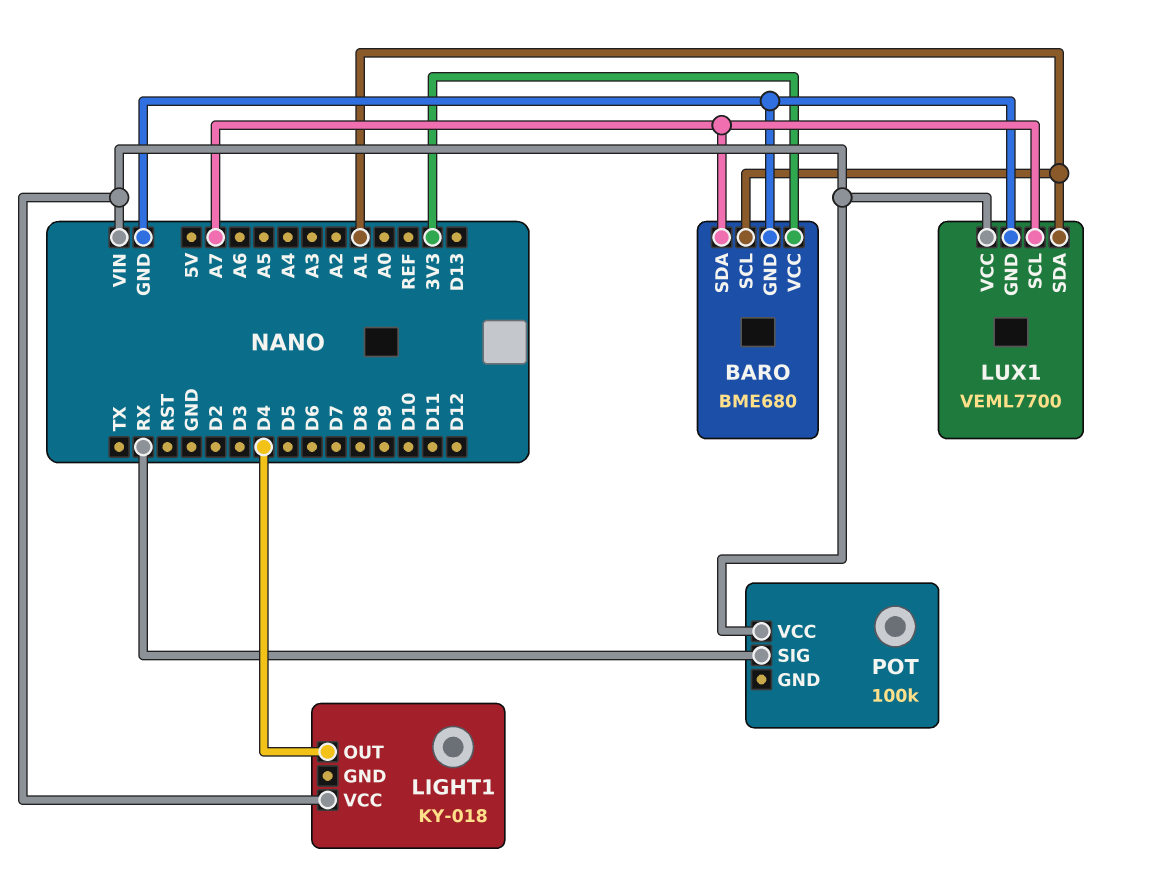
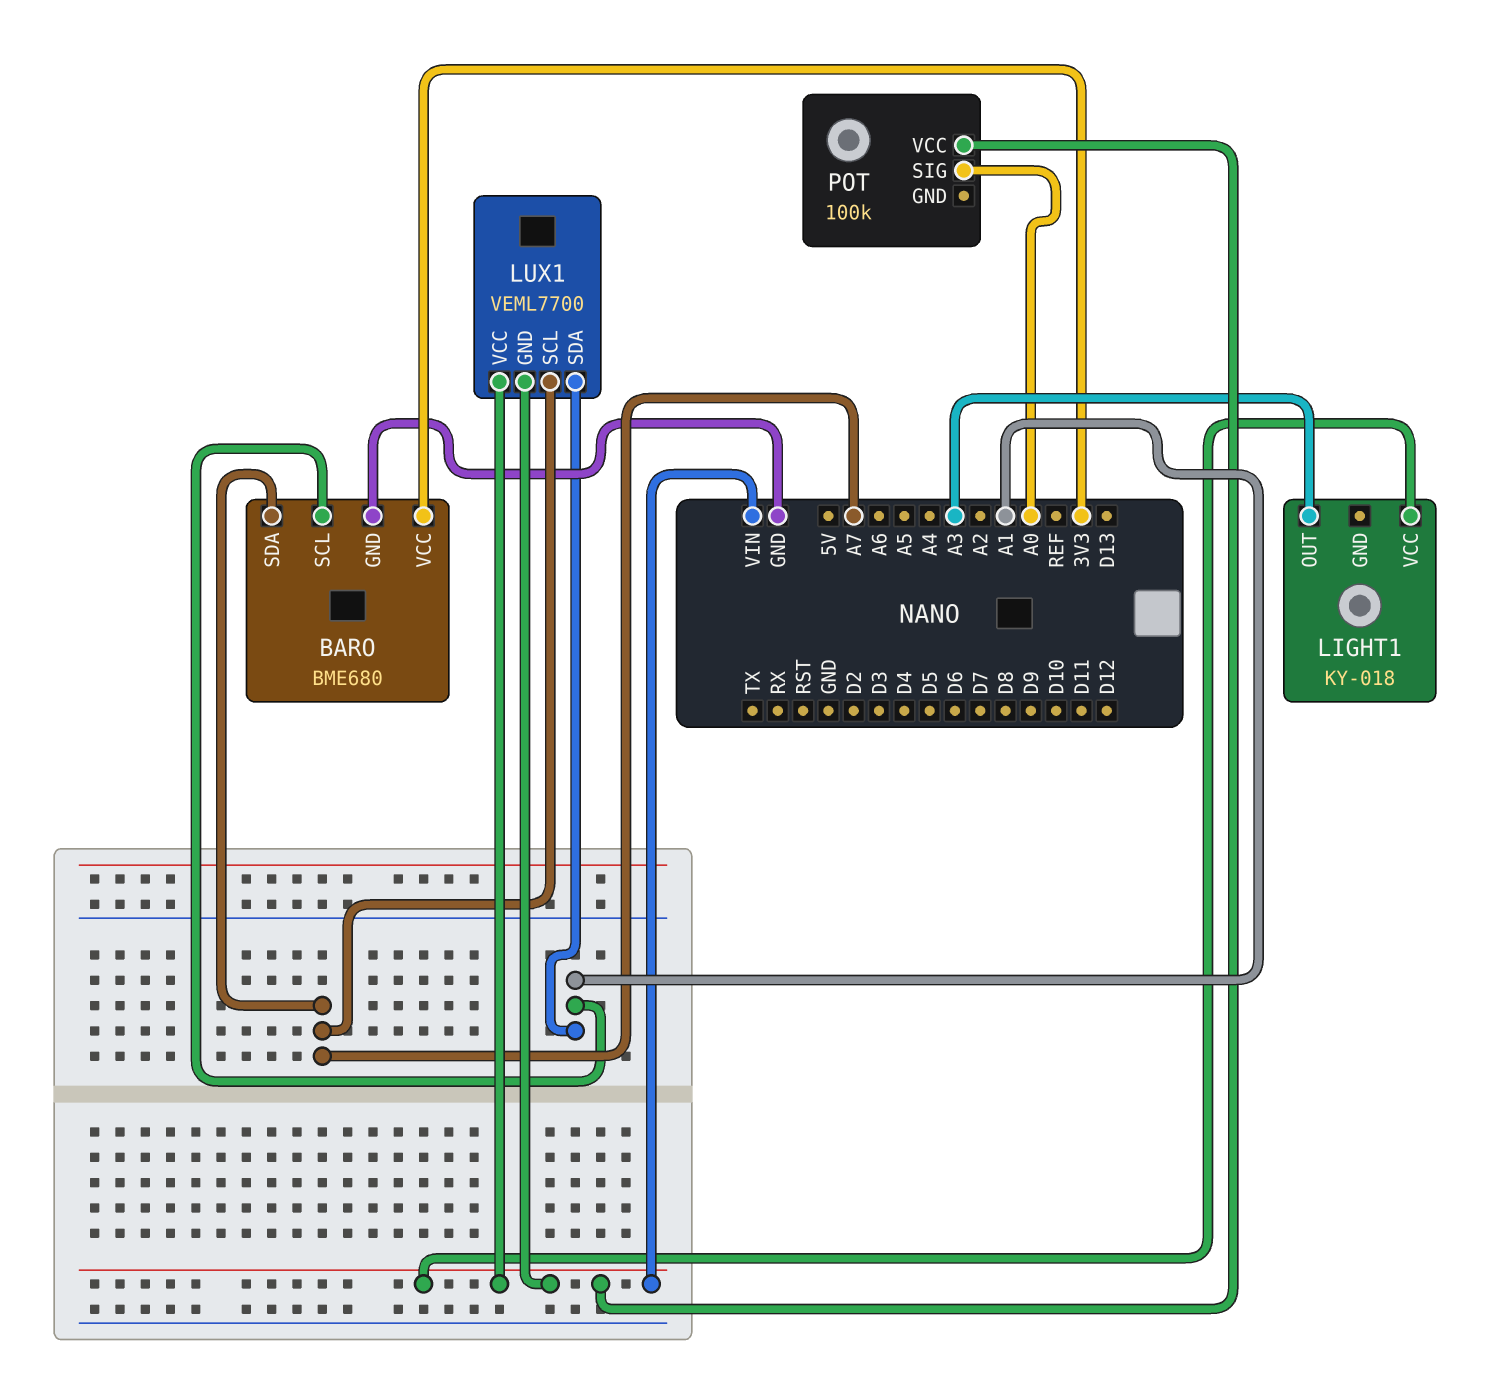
LIGHT1 pin OUT: D4 -> A3
LUX1 pin GND: GND -> VIN
POT pin SIG: RX -> A0

